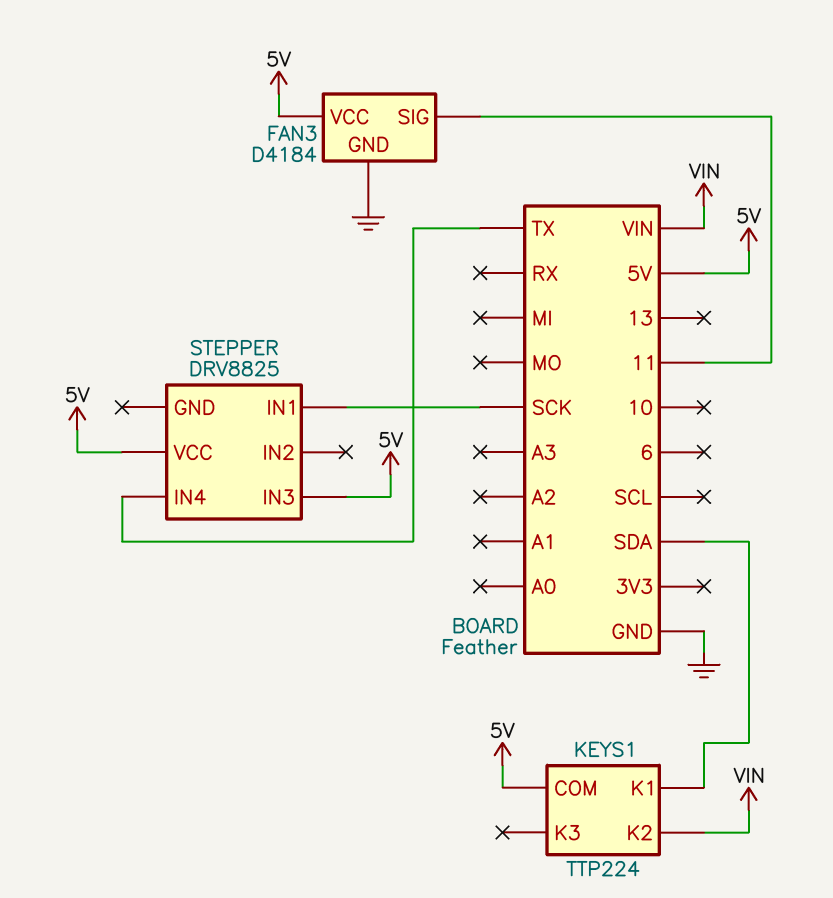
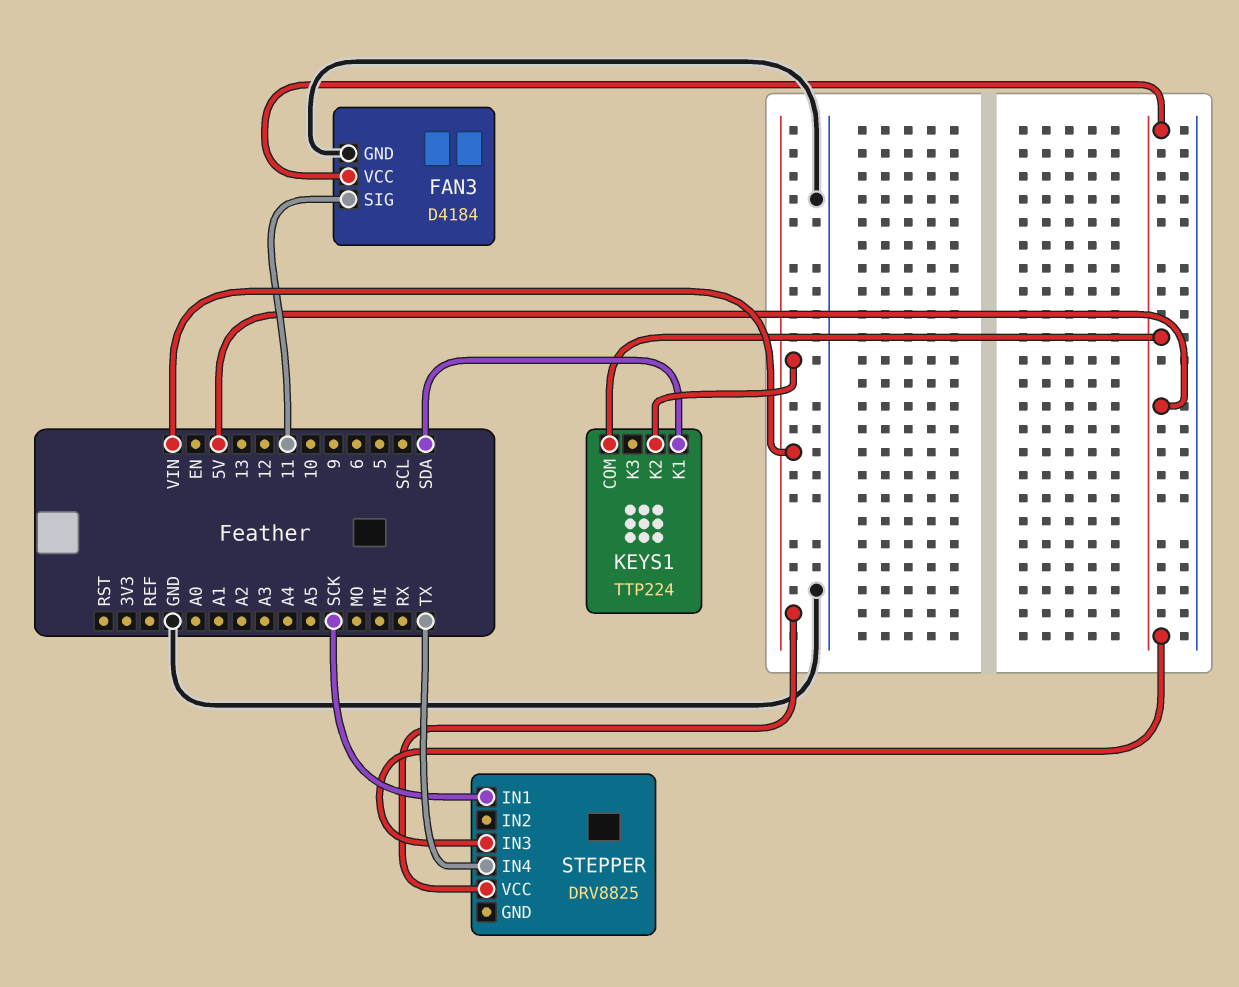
STEPPER pin VCC: 5V -> VIN

